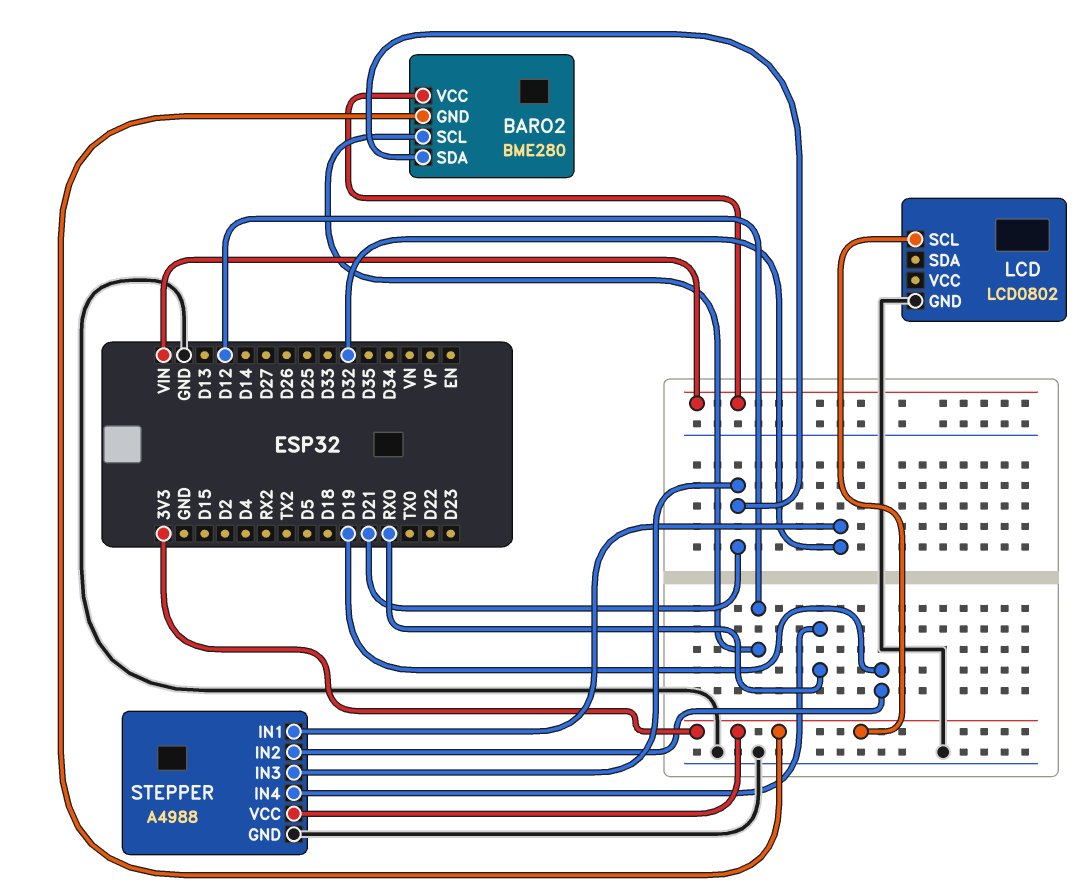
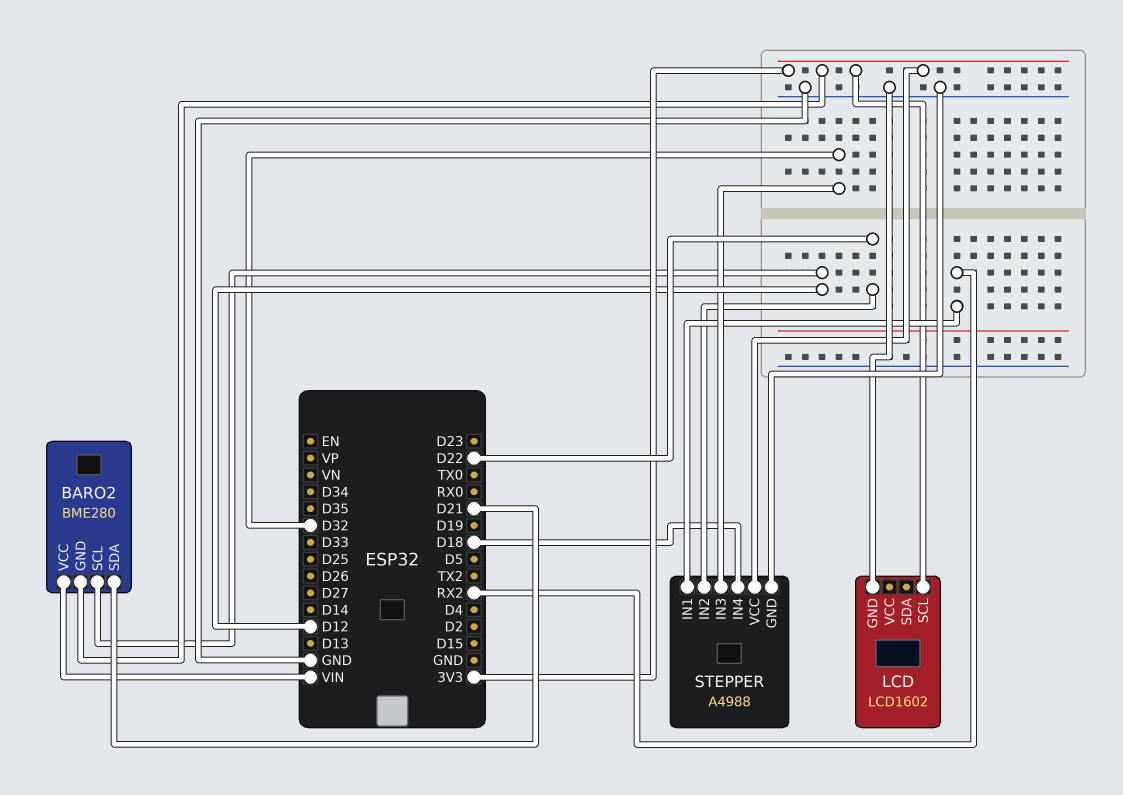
LCD: LCD0802 -> LCD1602
STEPPER pin IN1: D32 -> RX2
STEPPER pin IN2: D19 -> D22
STEPPER pin IN3: D21 -> D32
STEPPER pin IN4: RX0 -> D18

